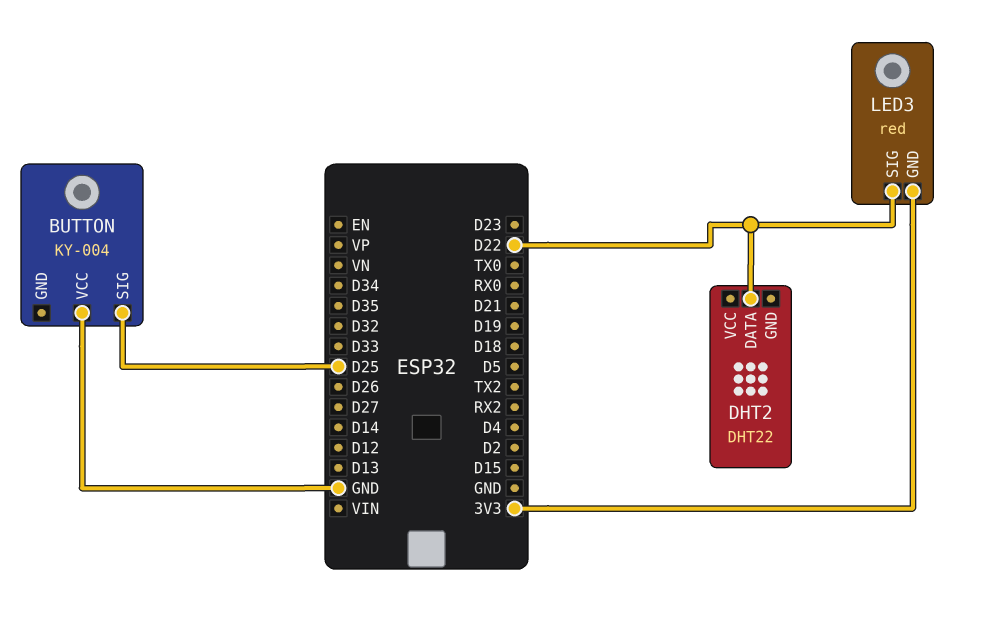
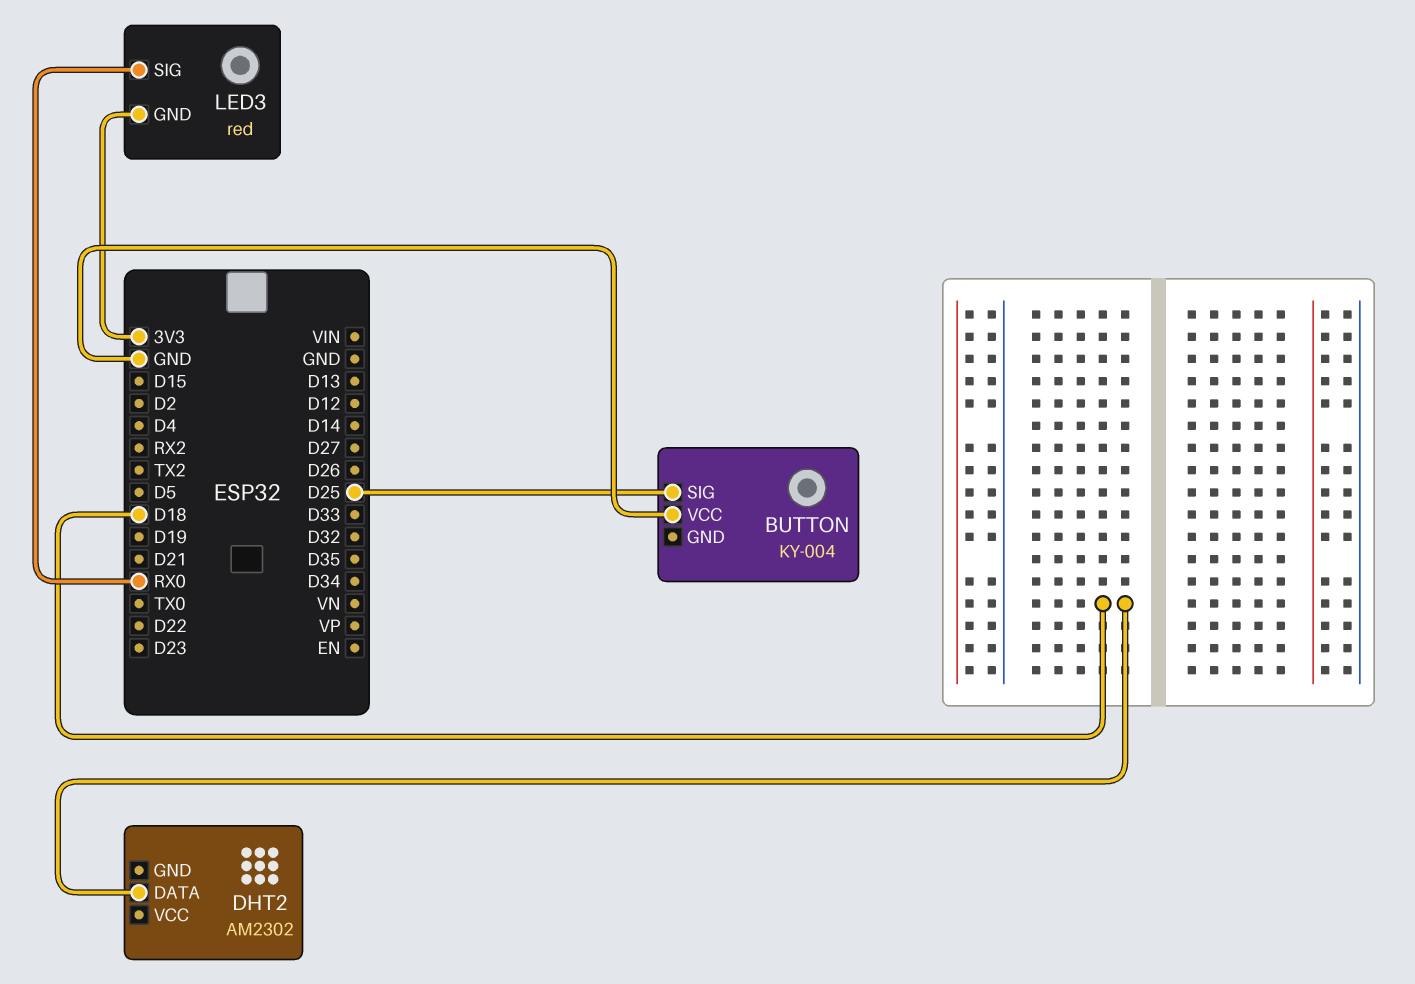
DHT2: DHT22 -> AM2302
DHT2 pin DATA: D22 -> D18
LED3 pin SIG: D22 -> RX0

